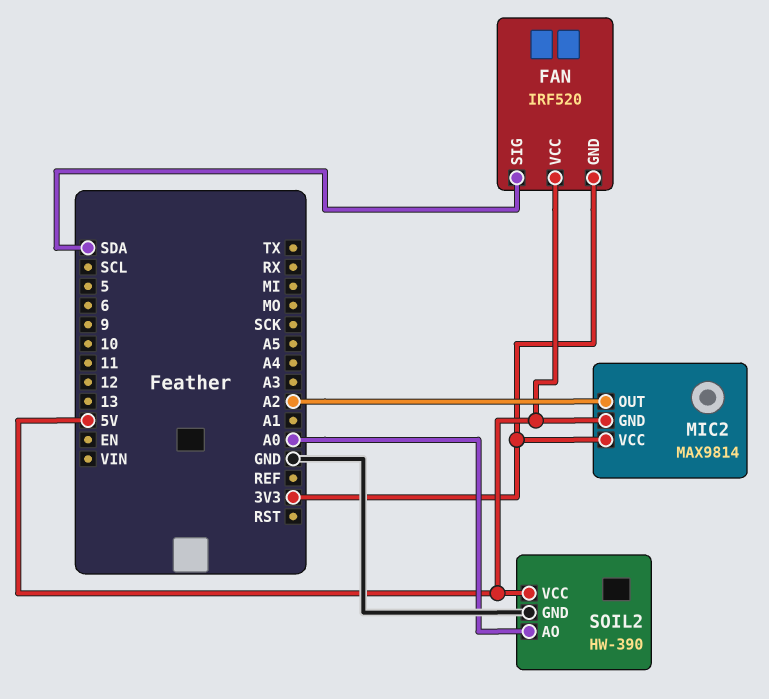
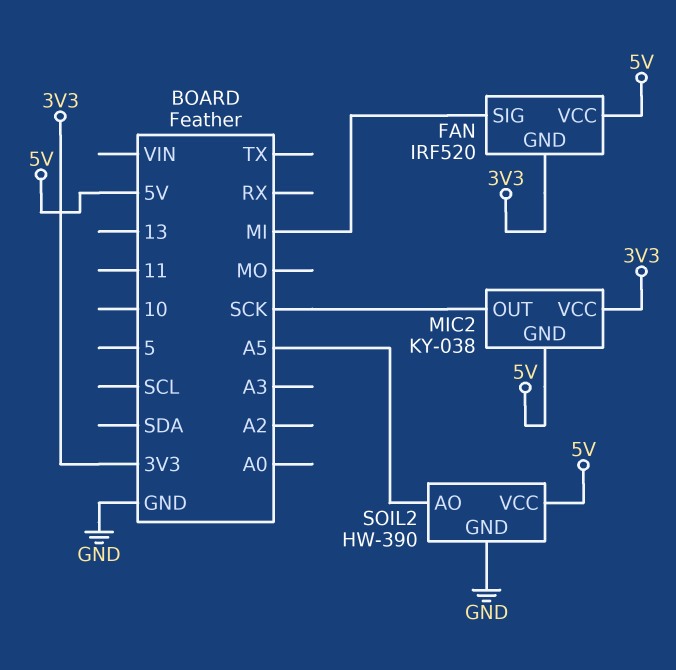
FAN pin SIG: SDA -> MI
MIC2: MAX9814 -> KY-038
MIC2 pin OUT: A2 -> SCK
SOIL2 pin AO: A0 -> A5

